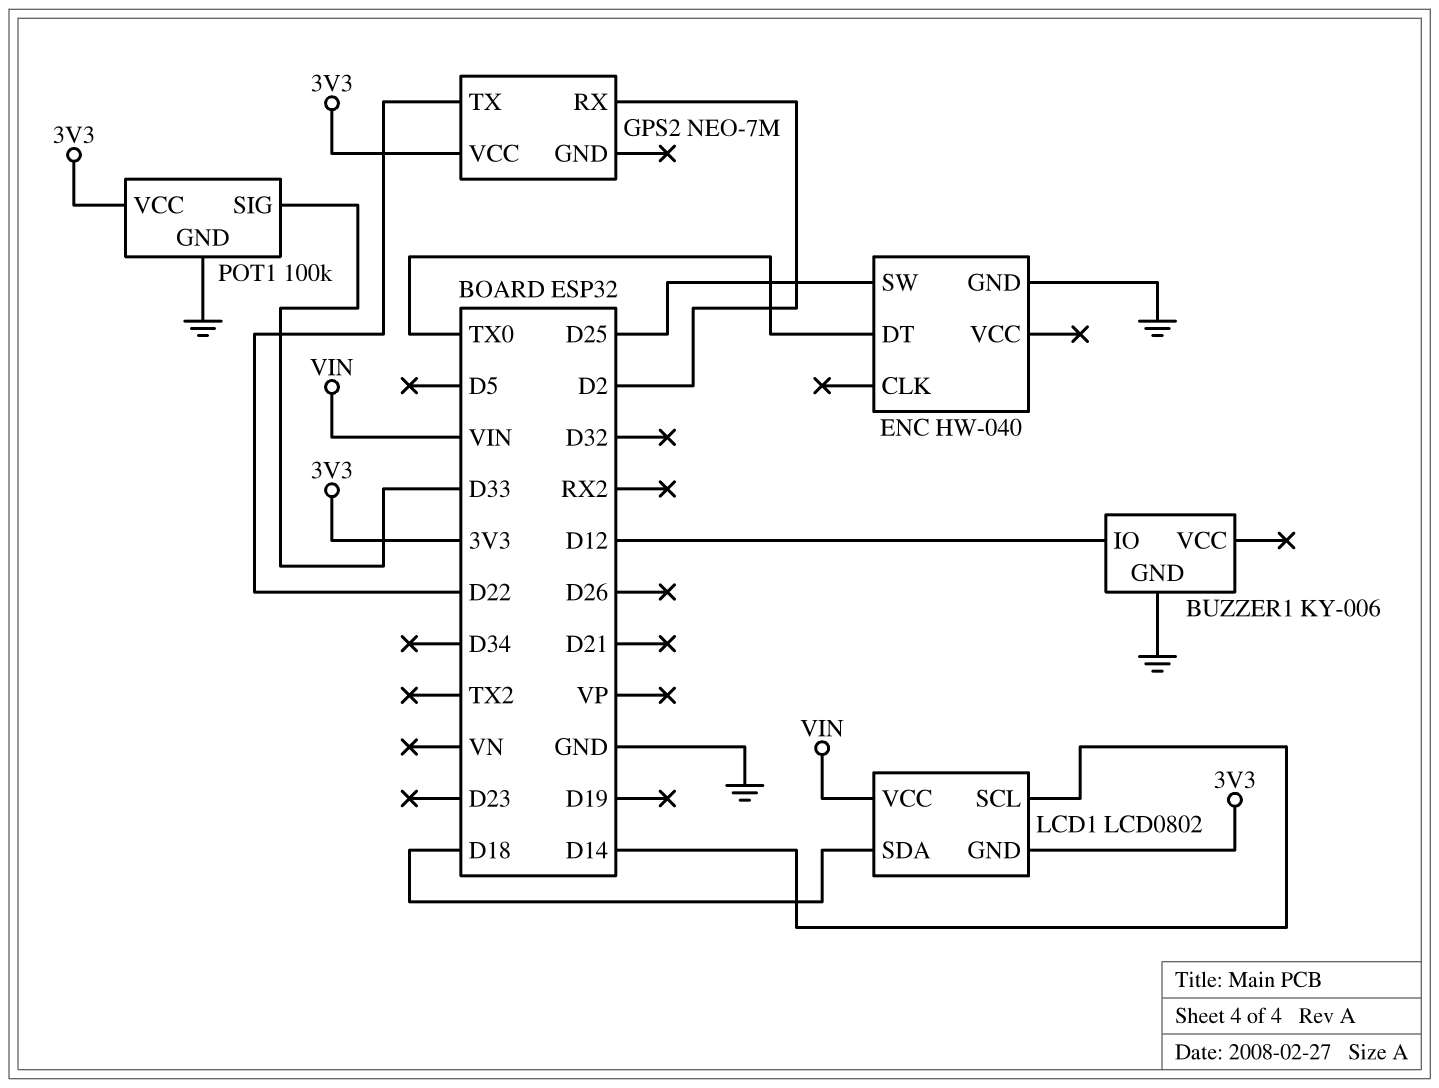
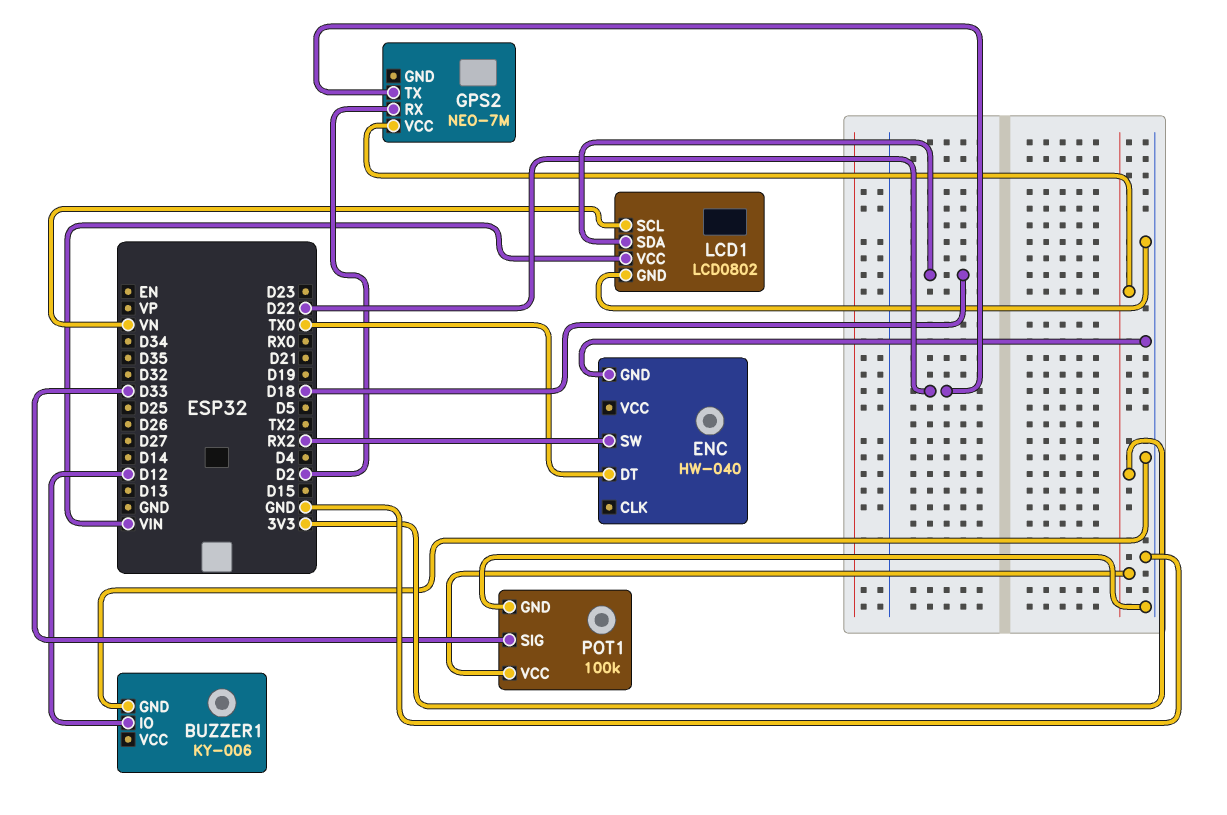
ENC pin SW: D25 -> RX2
LCD1 pin GND: 3V3 -> GND
LCD1 pin SCL: D14 -> VN

